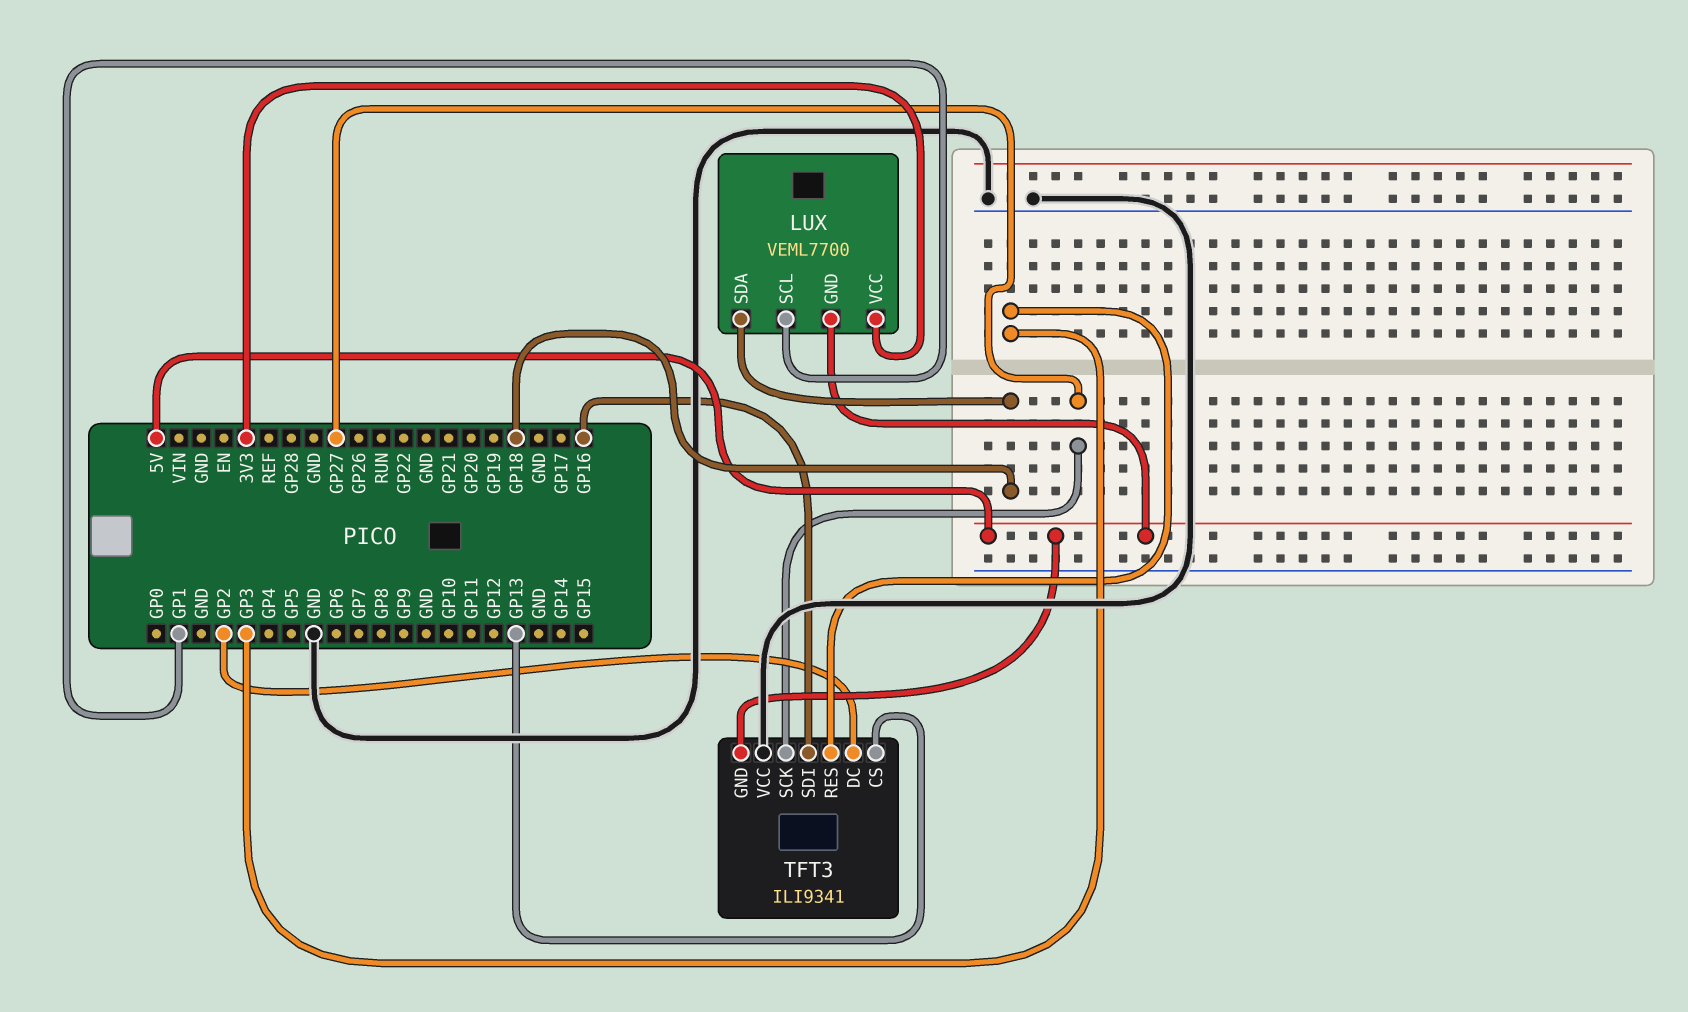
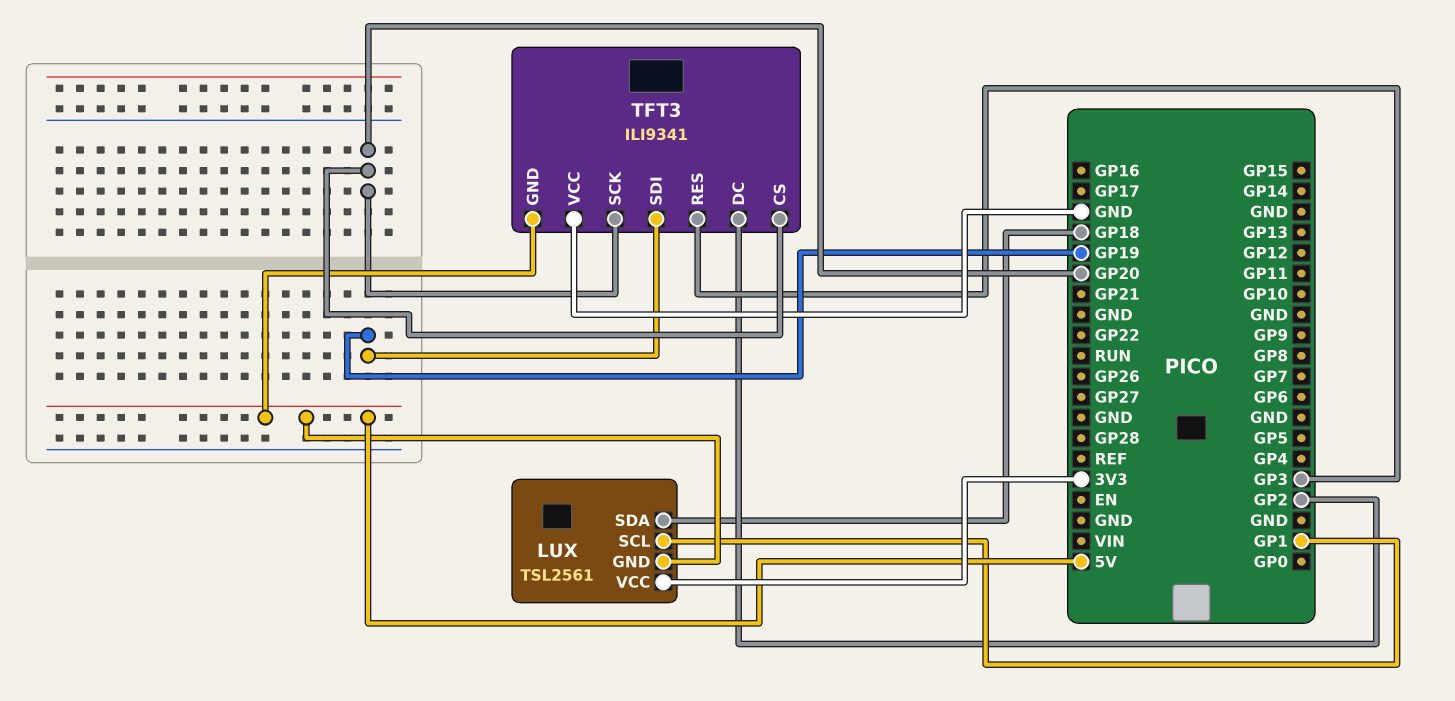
LUX: VEML7700 -> TSL2561
TFT3 pin CS: GP13 -> GP20
TFT3 pin SCK: GP27 -> GP20
TFT3 pin SDI: GP16 -> GP19

